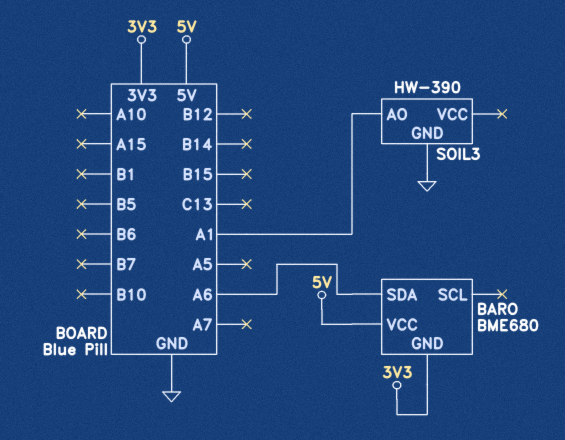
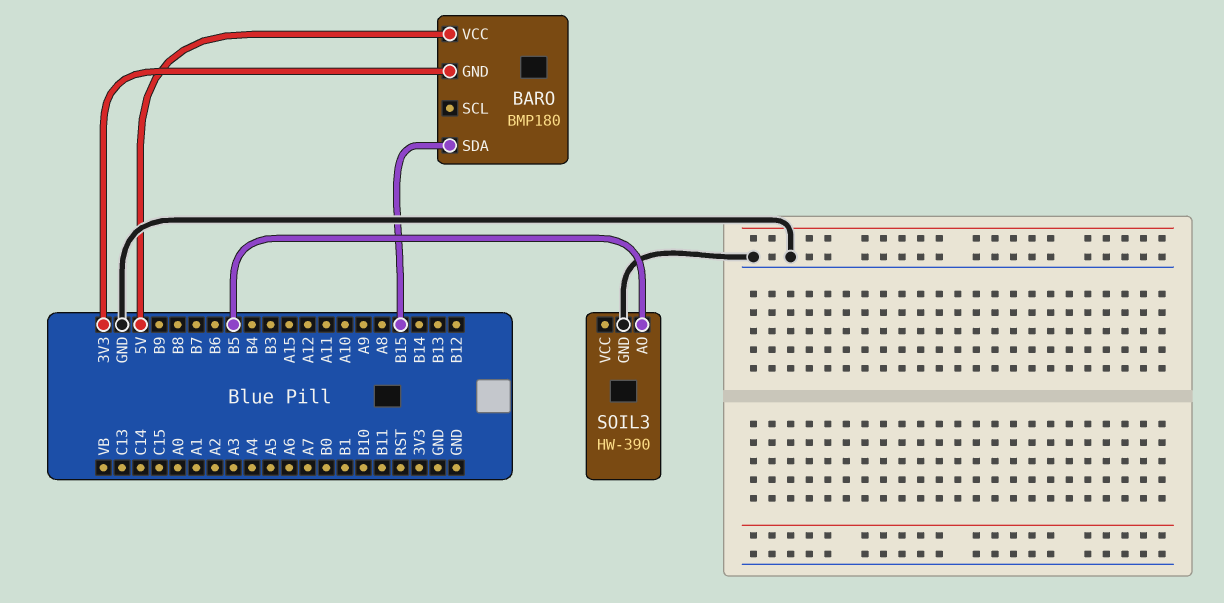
BARO: BME680 -> BMP180
BARO pin SDA: A6 -> B15
SOIL3 pin AO: A1 -> B5

